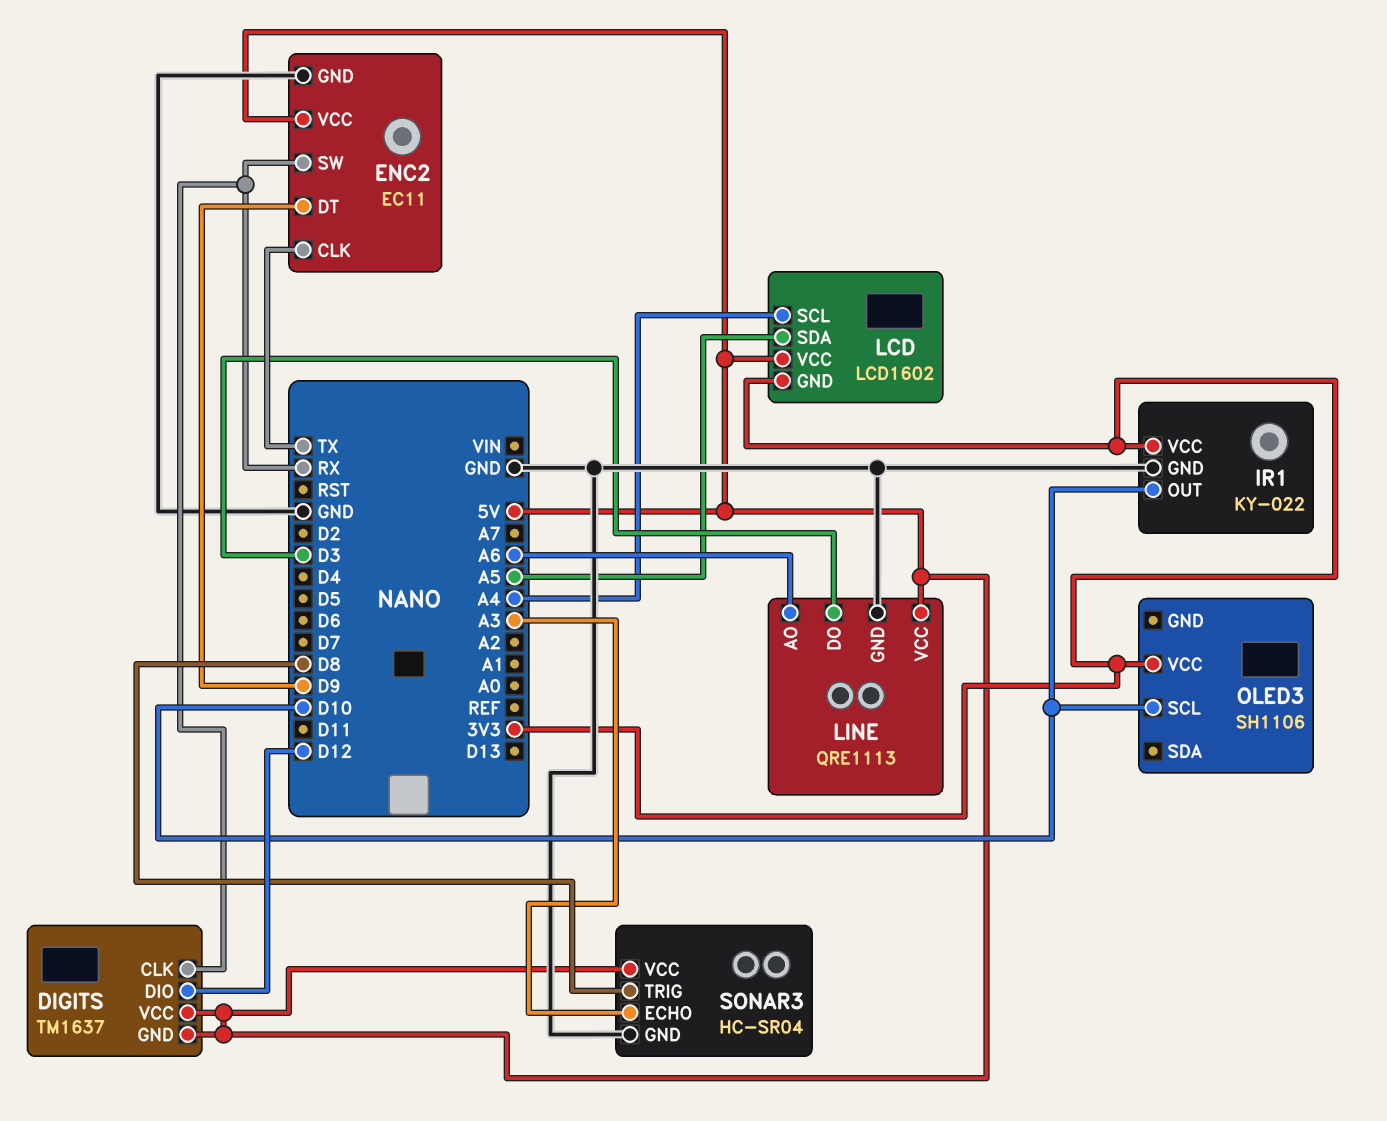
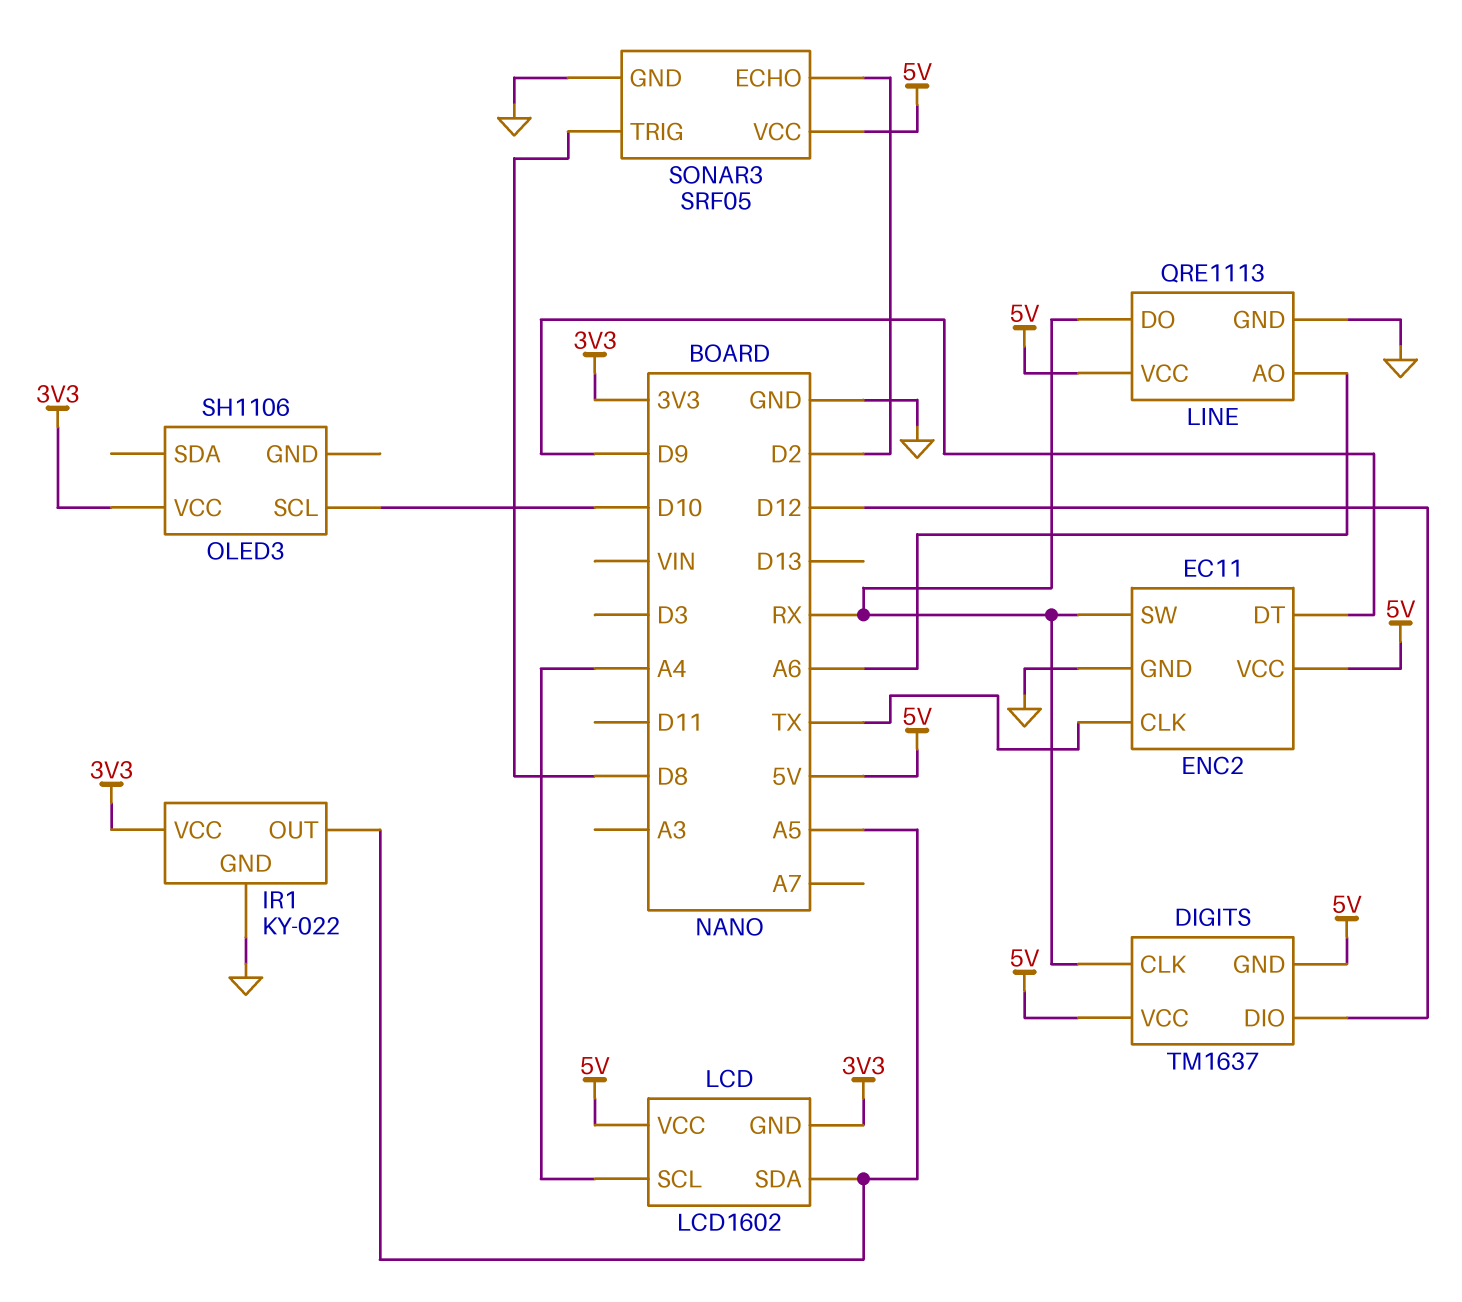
IR1 pin OUT: D10 -> A5
LINE pin DO: D3 -> RX
SONAR3: HC-SR04 -> SRF05
SONAR3 pin ECHO: A3 -> D2

